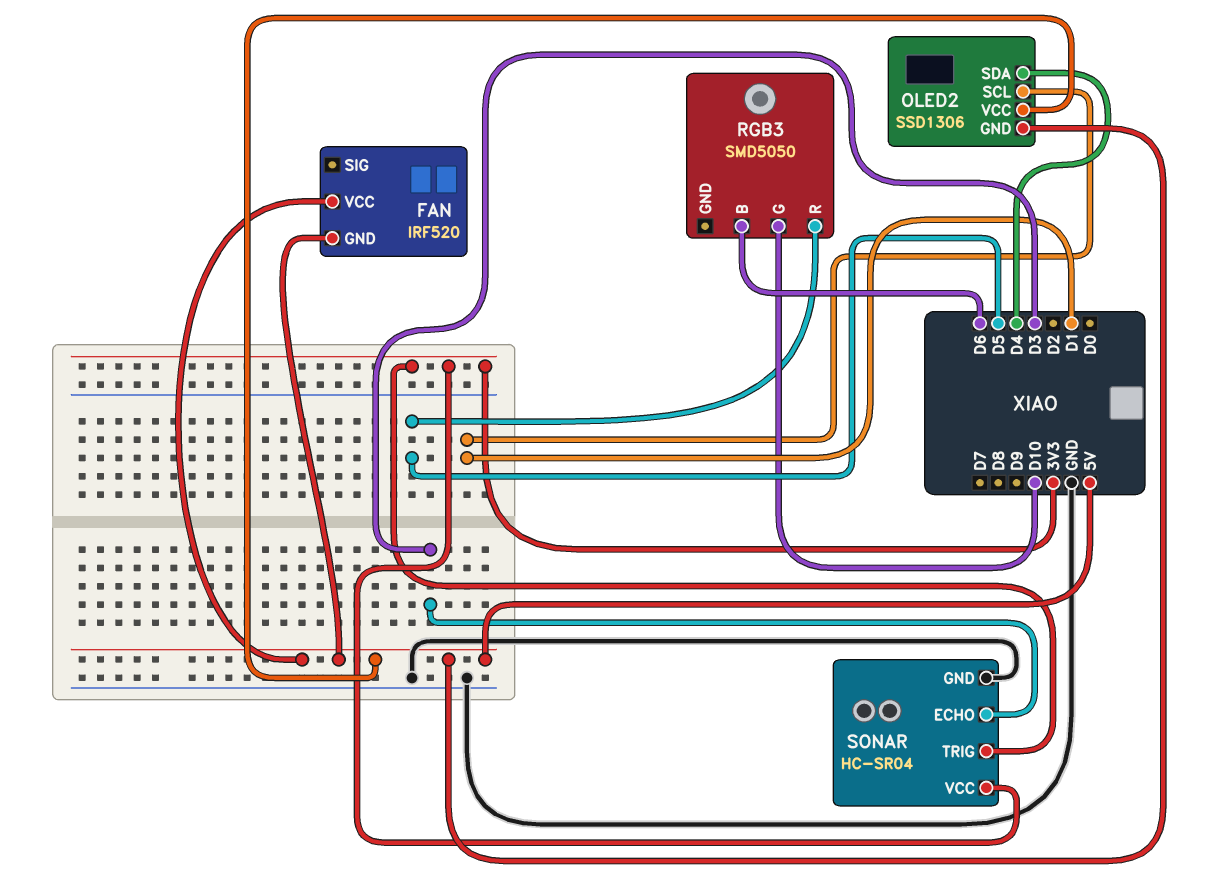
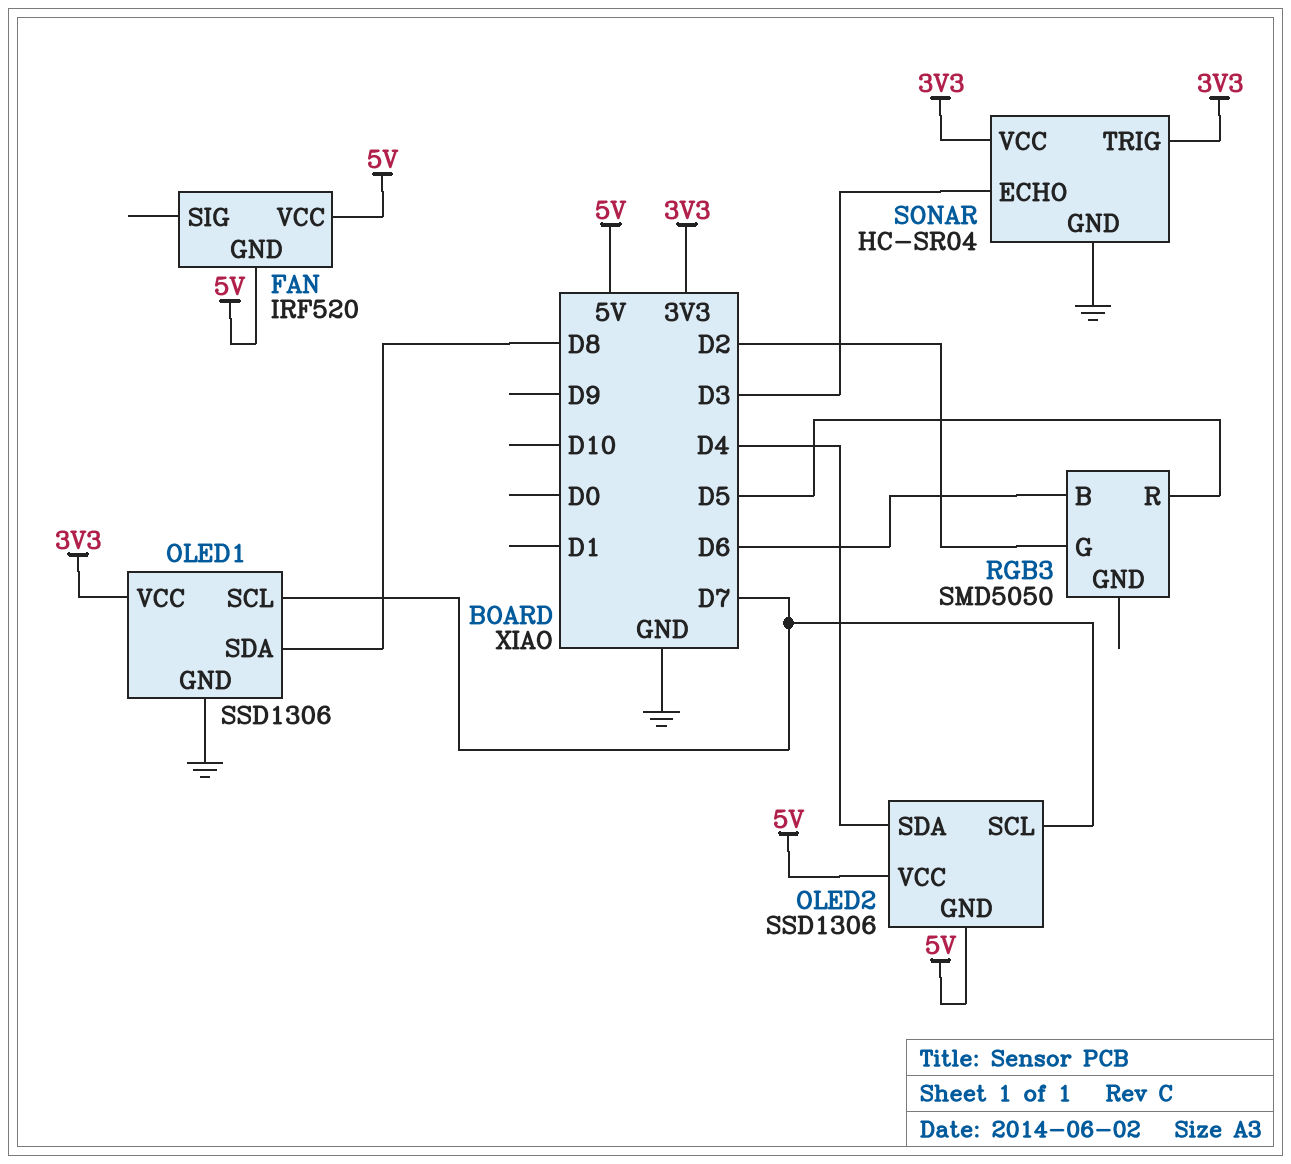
OLED1: none -> SSD1306
OLED1 pin GND: none -> GND
OLED1 pin SCL: none -> D7
OLED1 pin SDA: none -> D8
OLED1 pin VCC: none -> 3V3
OLED2 pin SCL: D1 -> D7
RGB3 pin G: D10 -> D2

